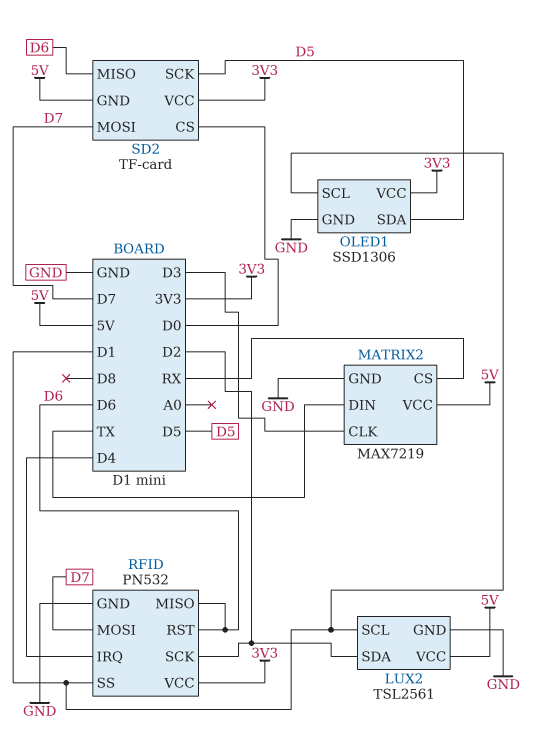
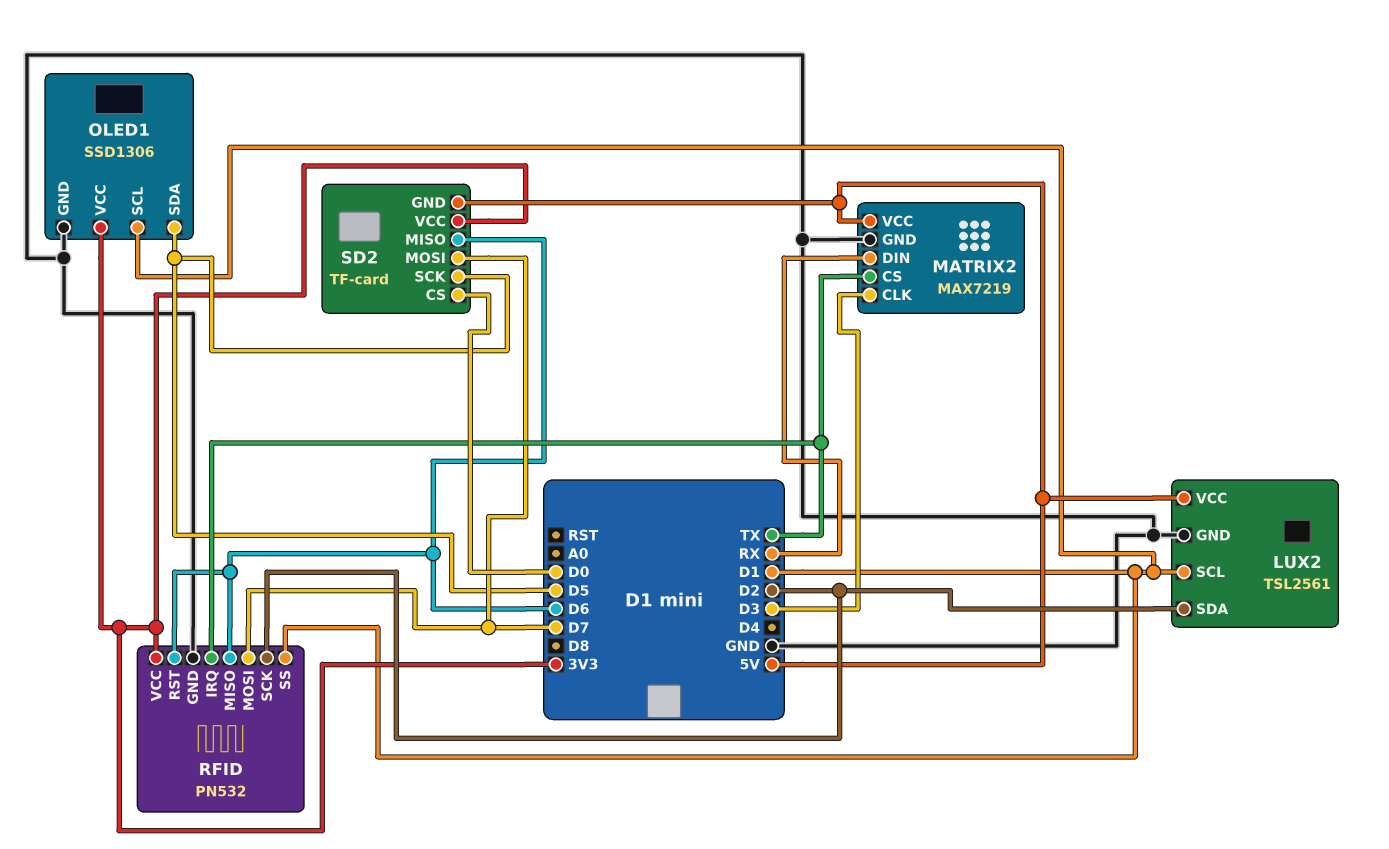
MATRIX2 pin CS: RX -> TX
MATRIX2 pin DIN: TX -> RX
RFID pin IRQ: D4 -> TX

